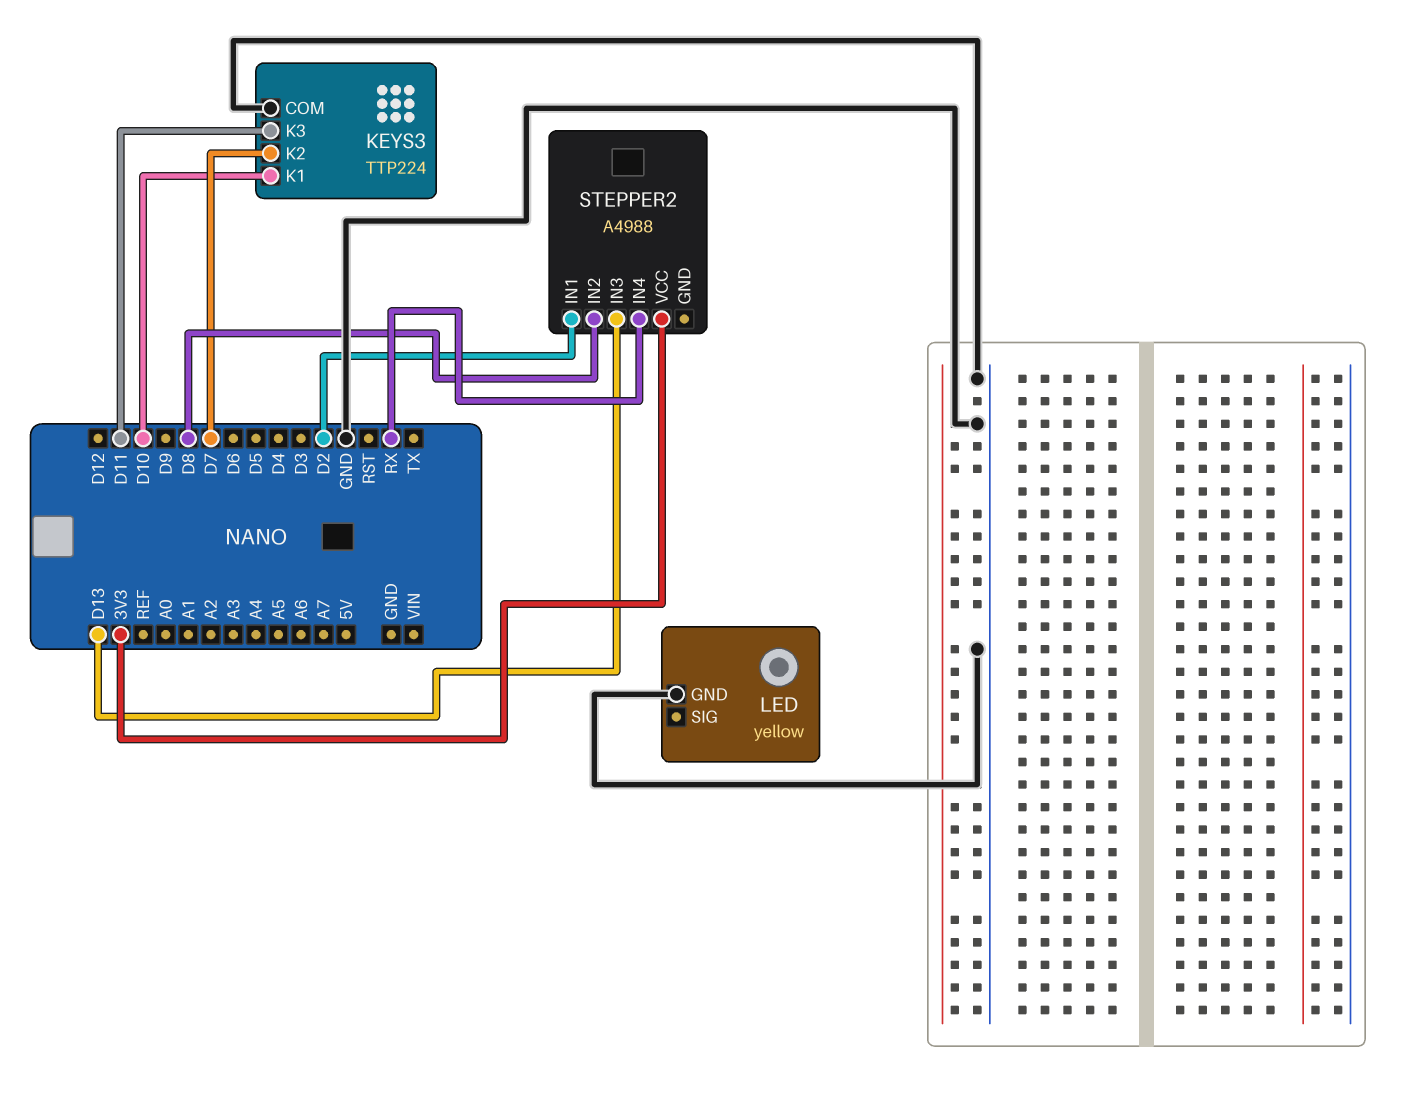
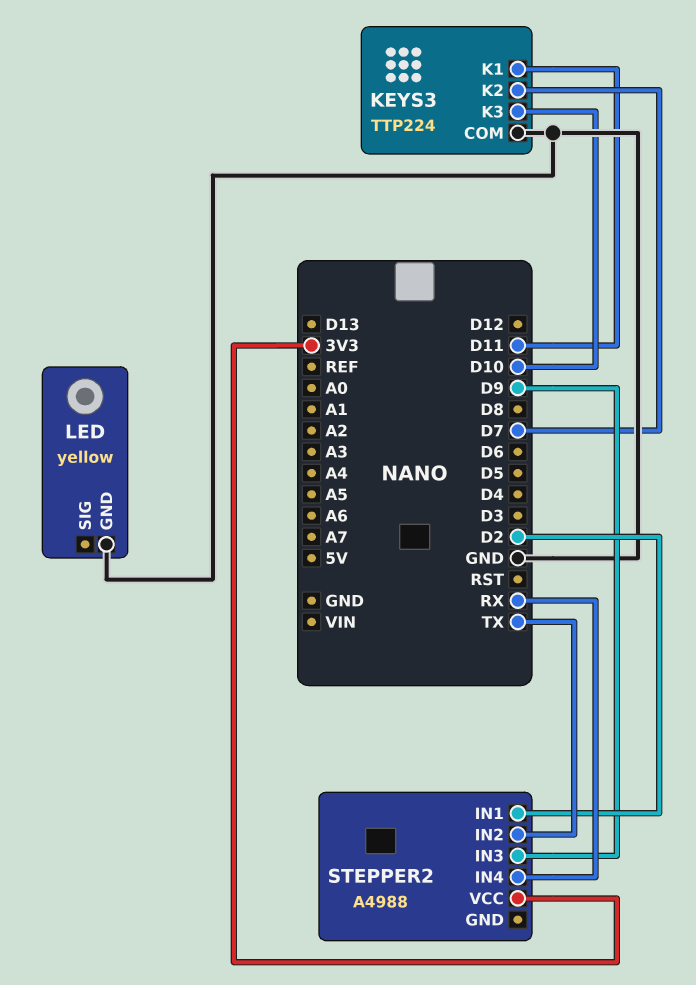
KEYS3 pin K1: D10 -> D11
KEYS3 pin K3: D11 -> D10
STEPPER2 pin IN2: D8 -> TX
STEPPER2 pin IN3: D13 -> D9

